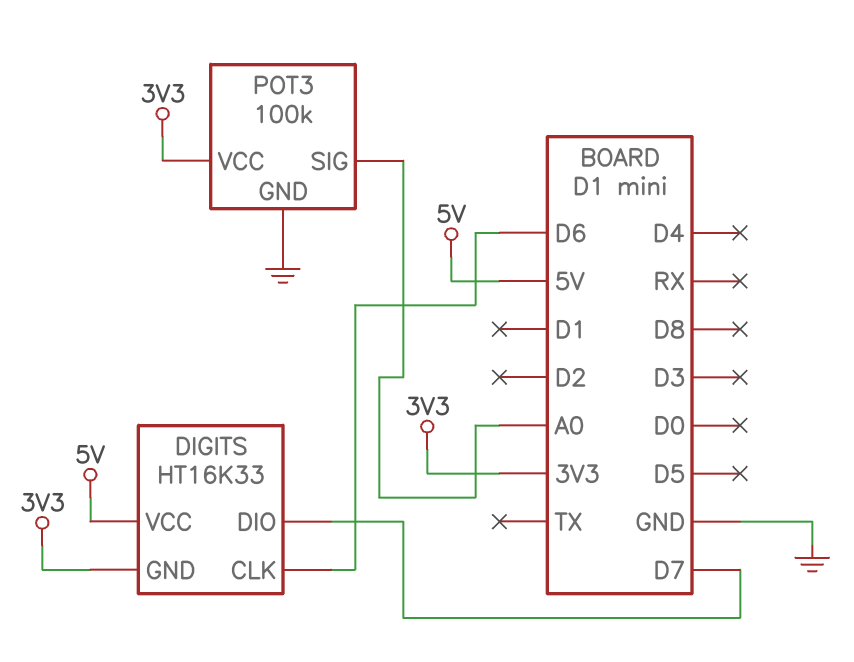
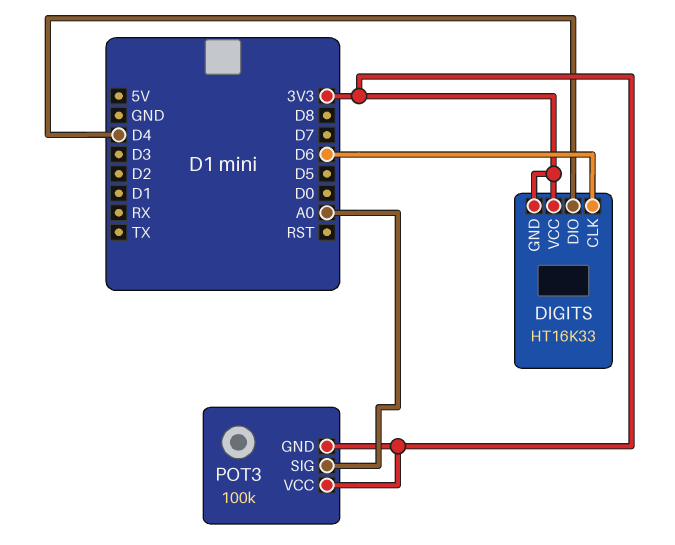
DIGITS pin DIO: D7 -> D4
DIGITS pin VCC: 5V -> 3V3
POT3 pin GND: GND -> 3V3

